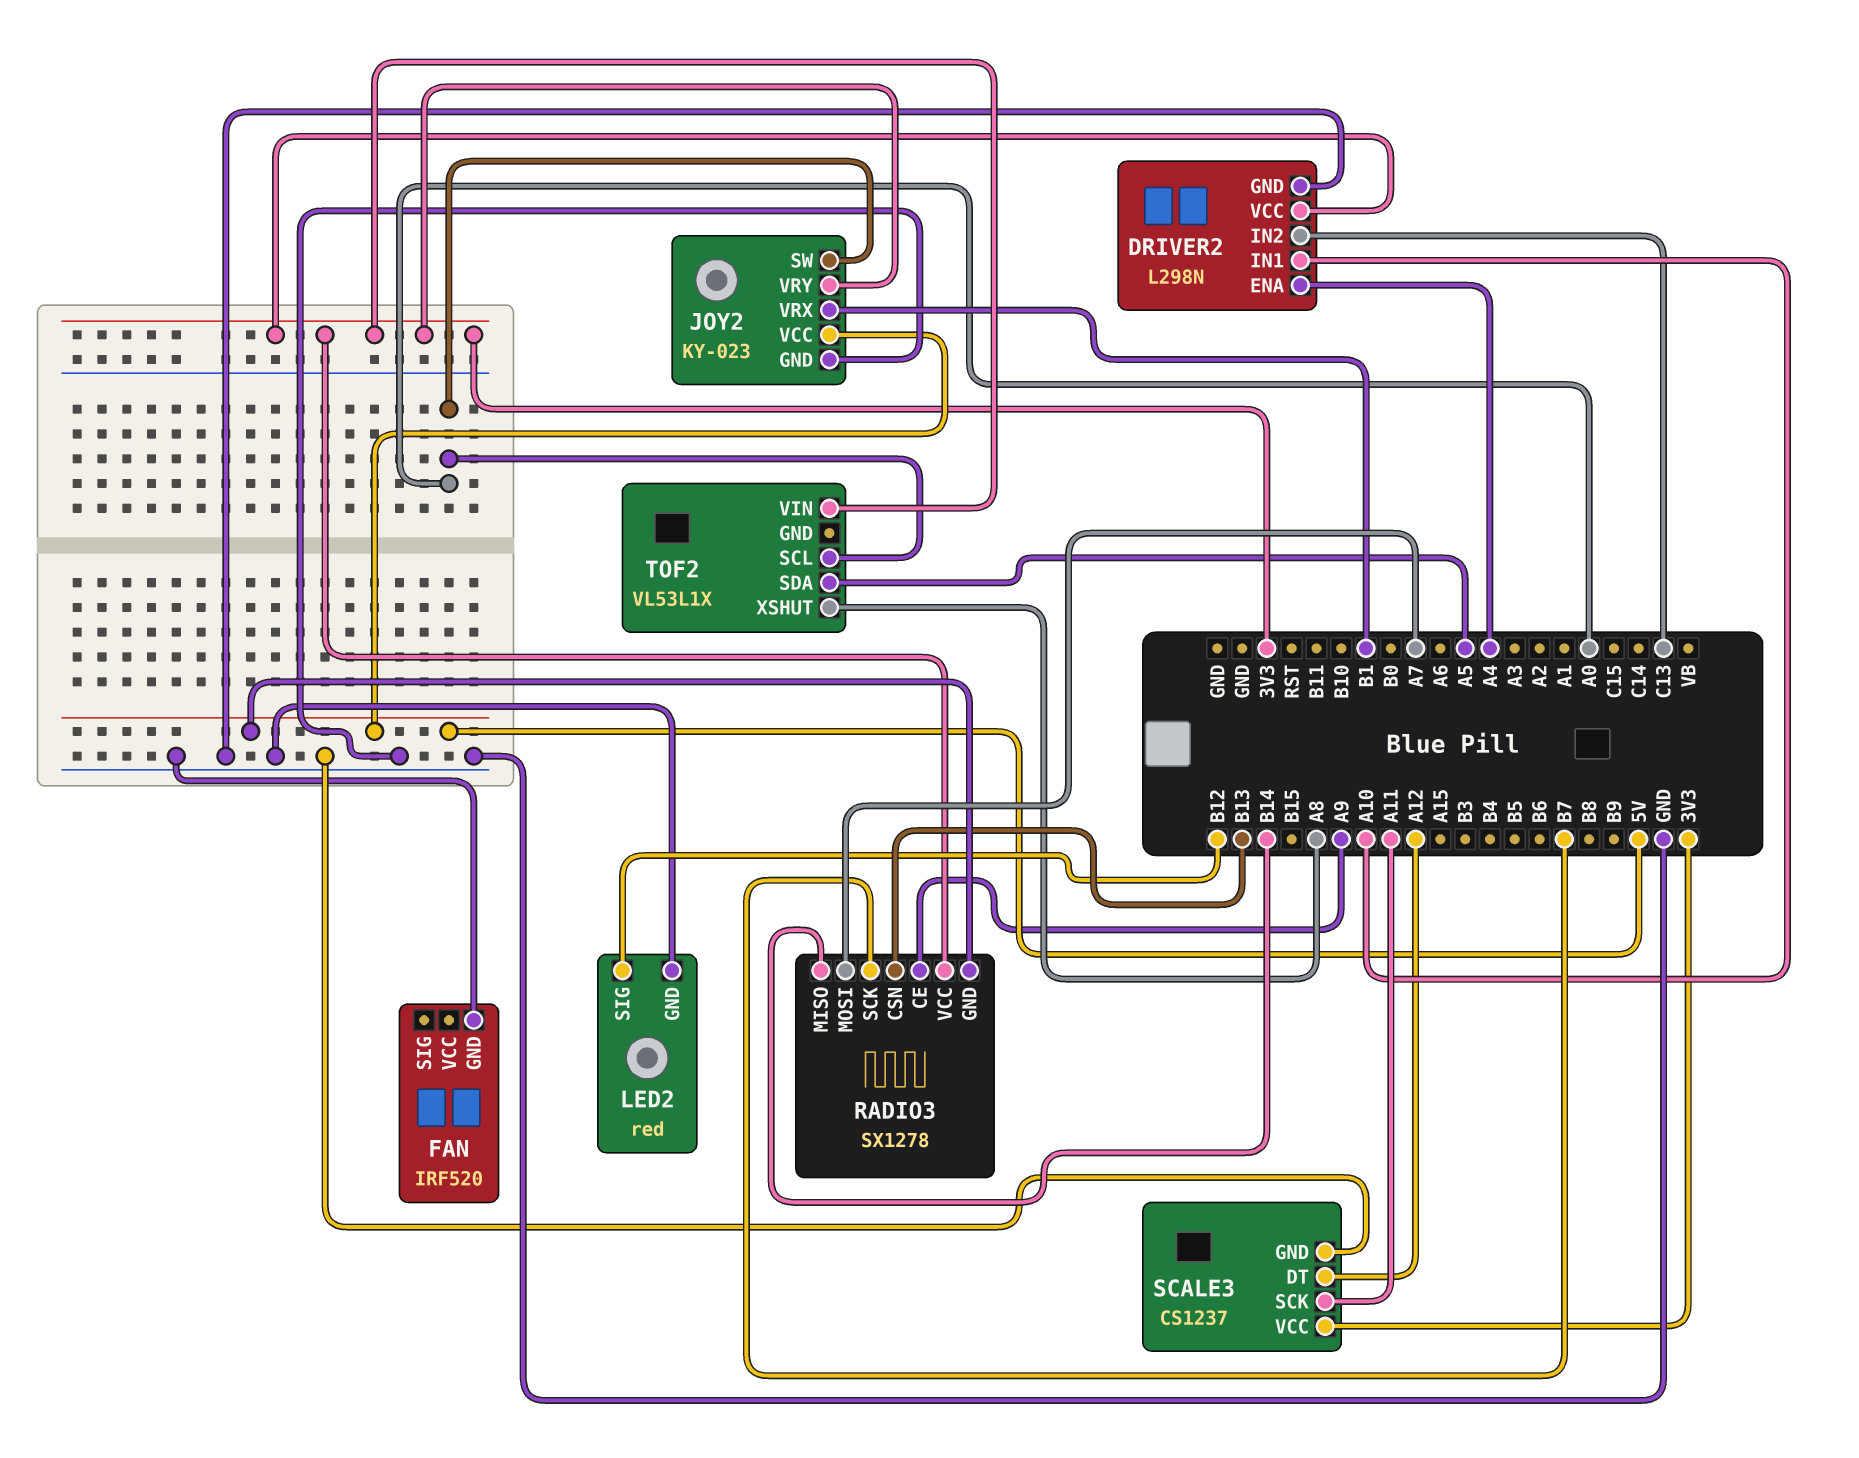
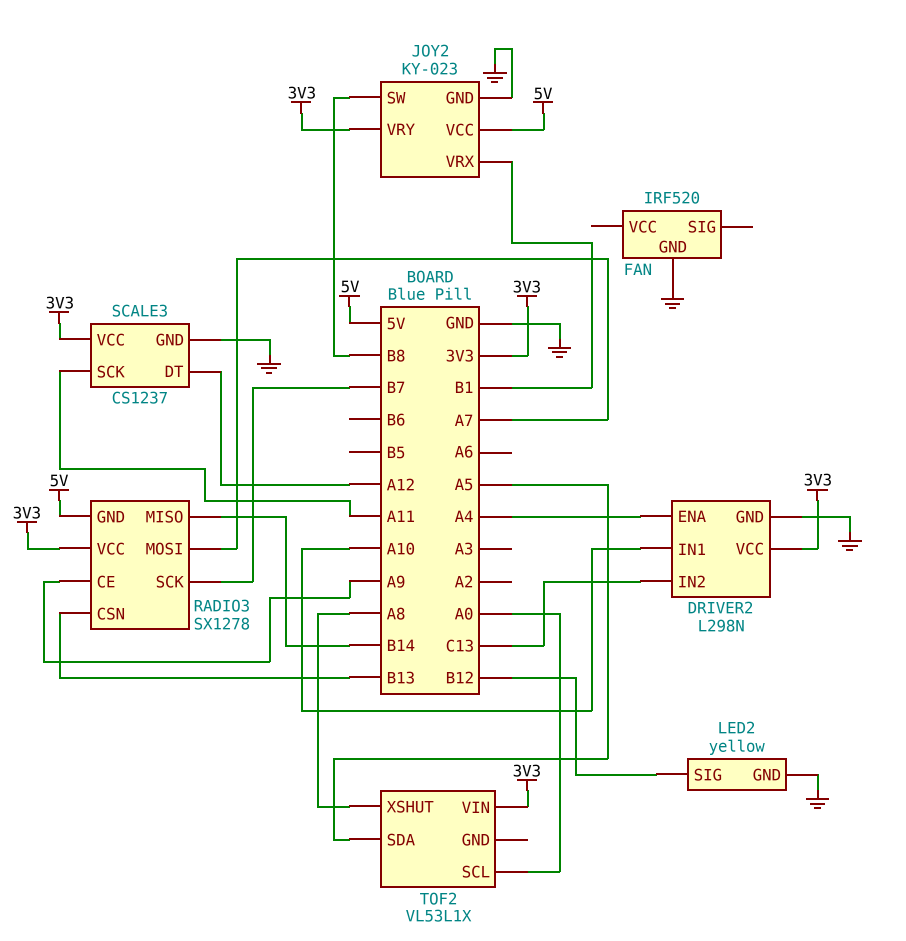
JOY2 pin SW: A0 -> B8
LED2: red -> yellow

